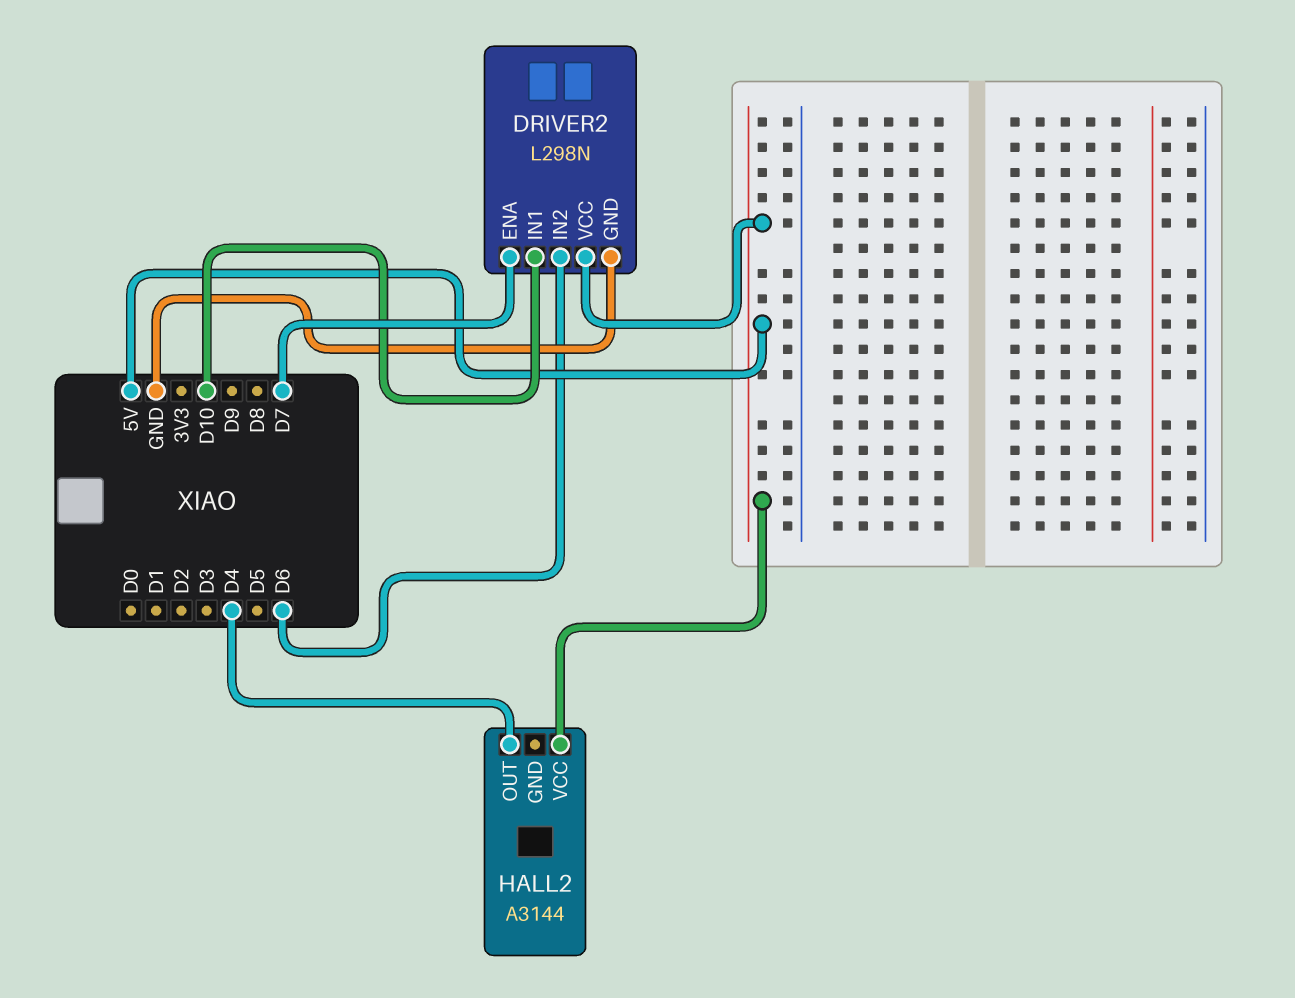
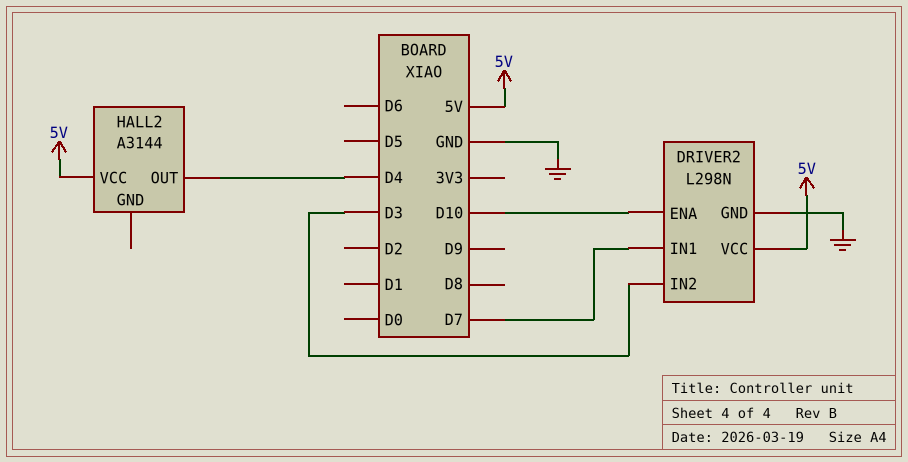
DRIVER2 pin ENA: D7 -> D10
DRIVER2 pin IN1: D10 -> D7
DRIVER2 pin IN2: D6 -> D3

